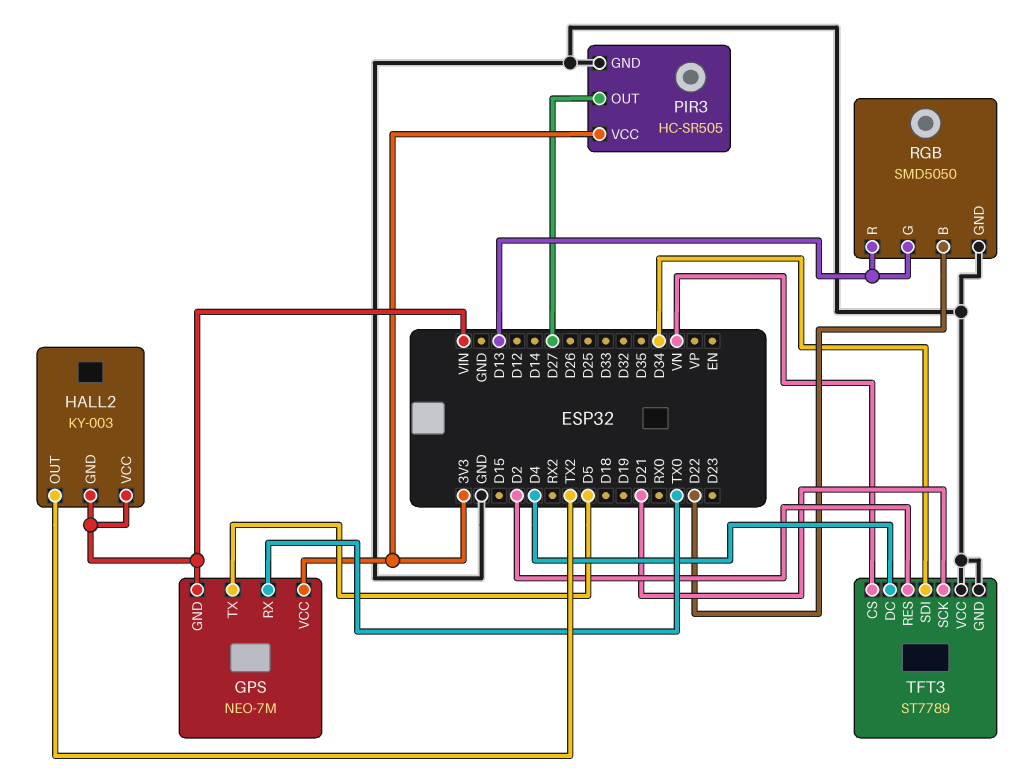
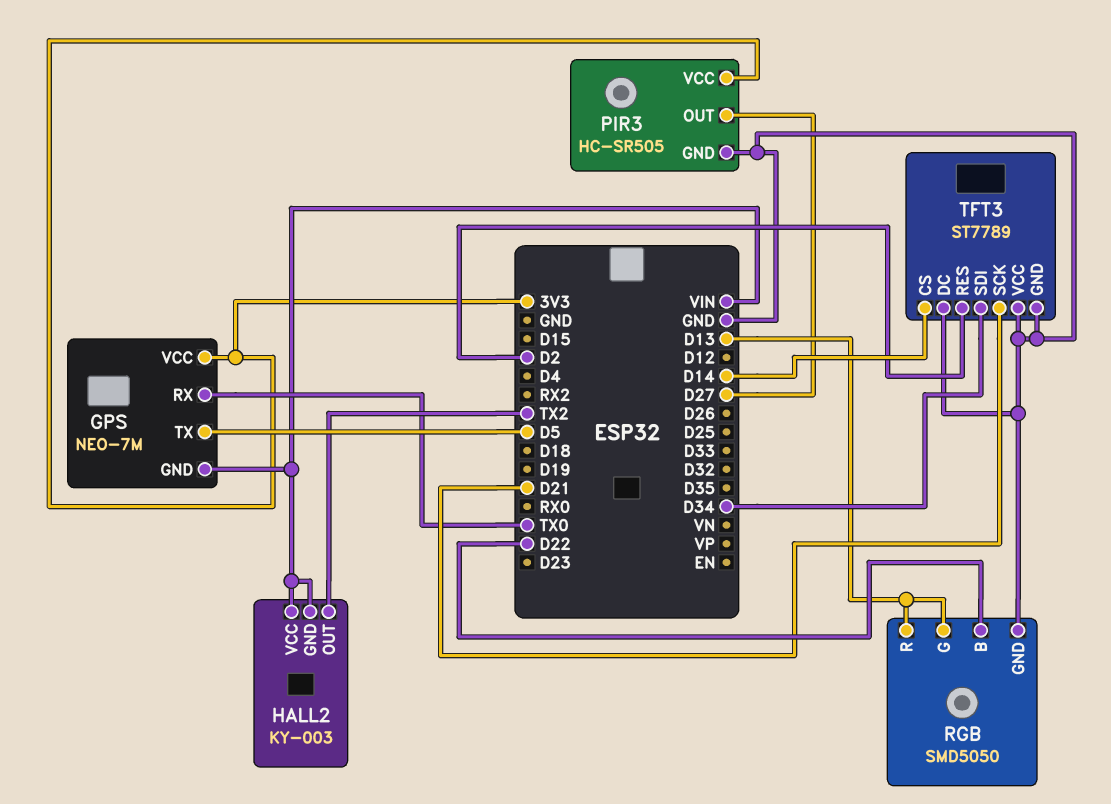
TFT3 pin CS: VN -> D14
TFT3 pin DC: D4 -> GND

